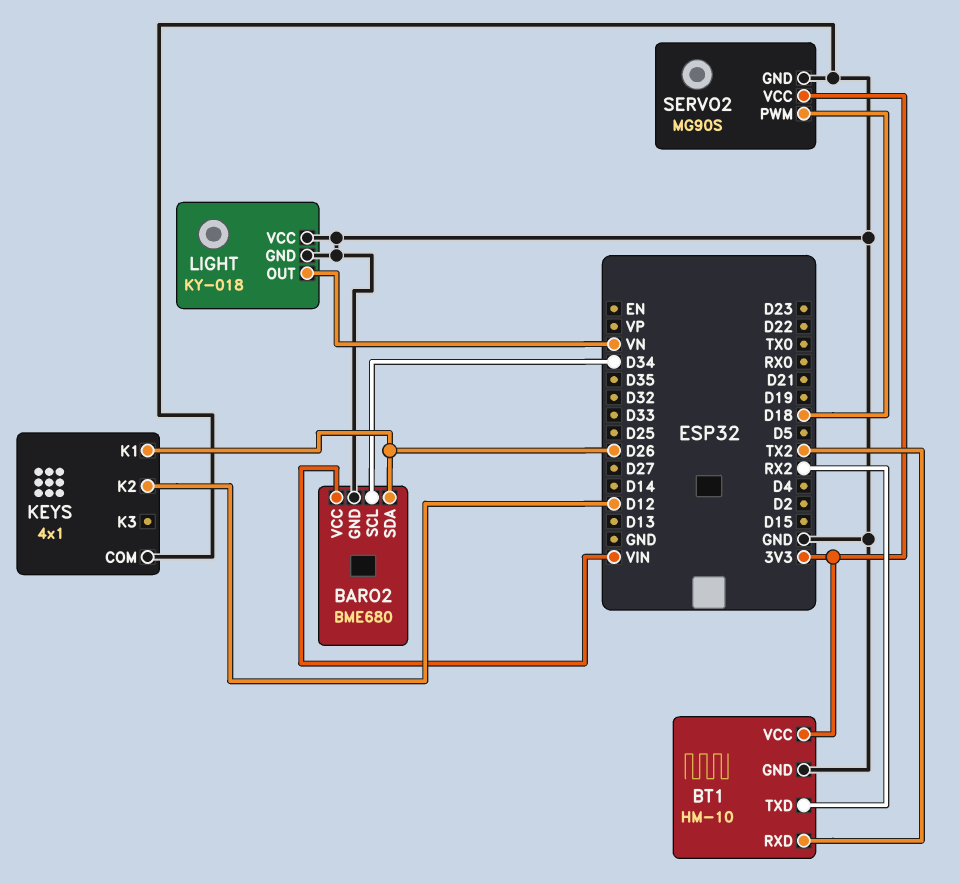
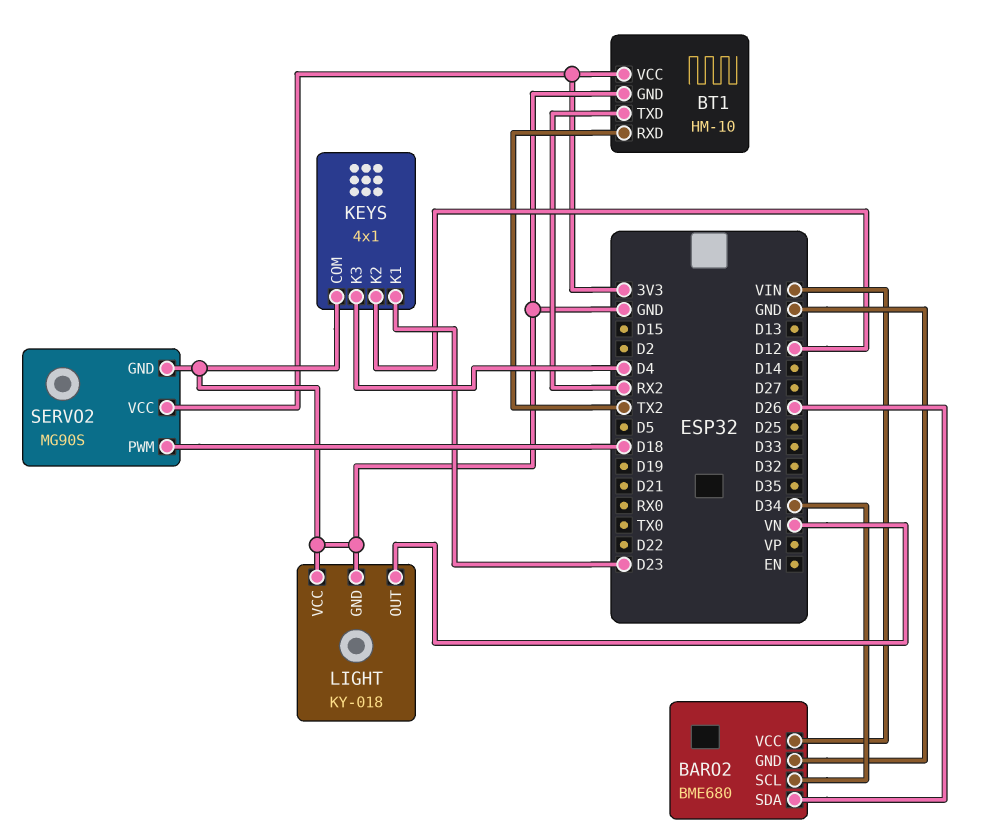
KEYS pin K1: D26 -> D23
KEYS pin K3: none -> D4

